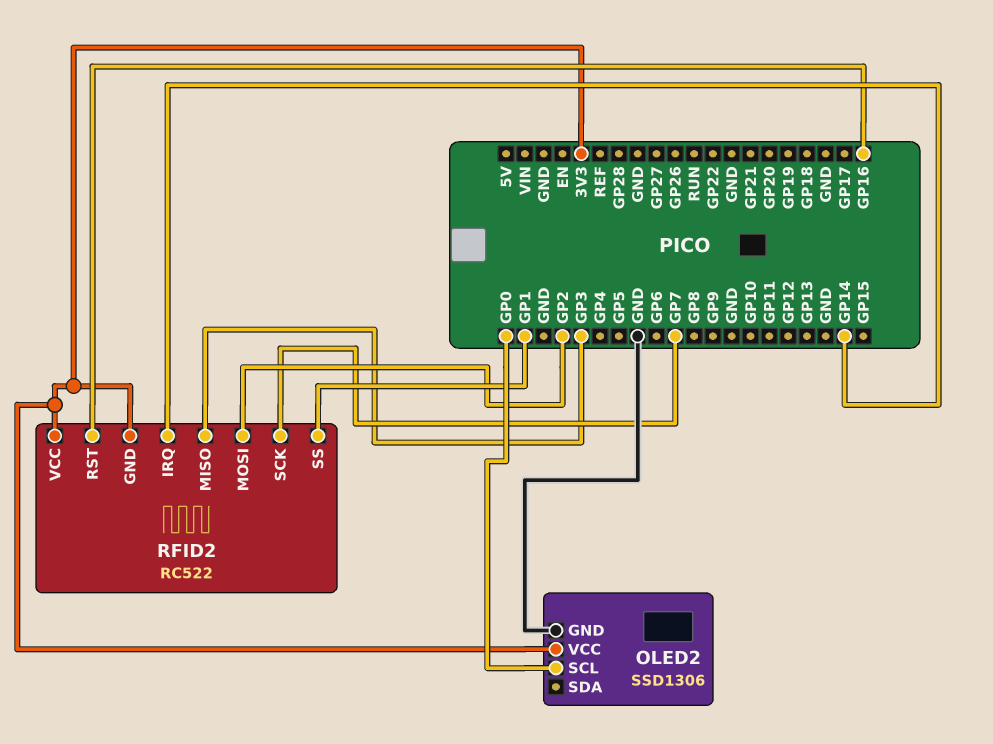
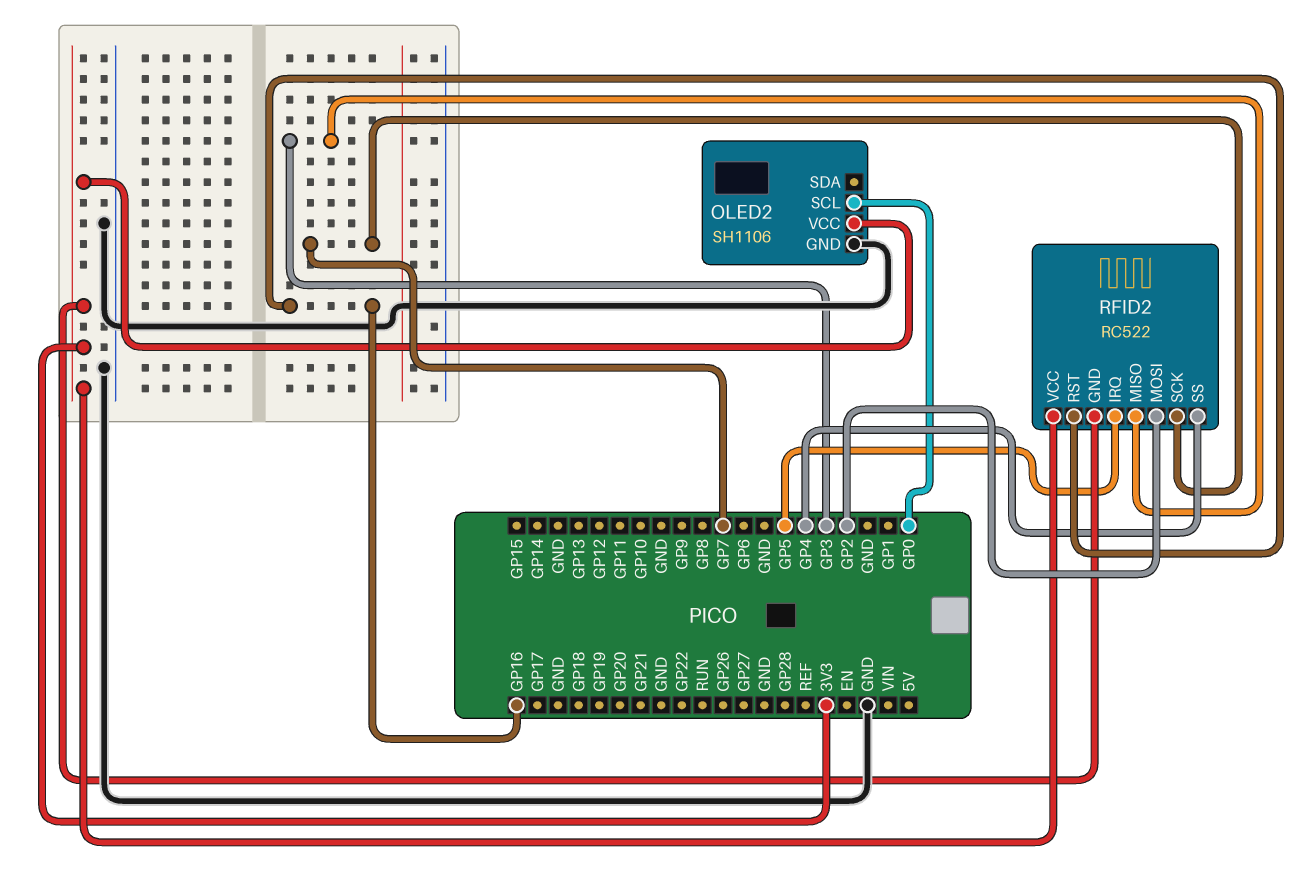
OLED2: SSD1306 -> SH1106
RFID2 pin IRQ: GP14 -> GP5
RFID2 pin SS: GP1 -> GP4

